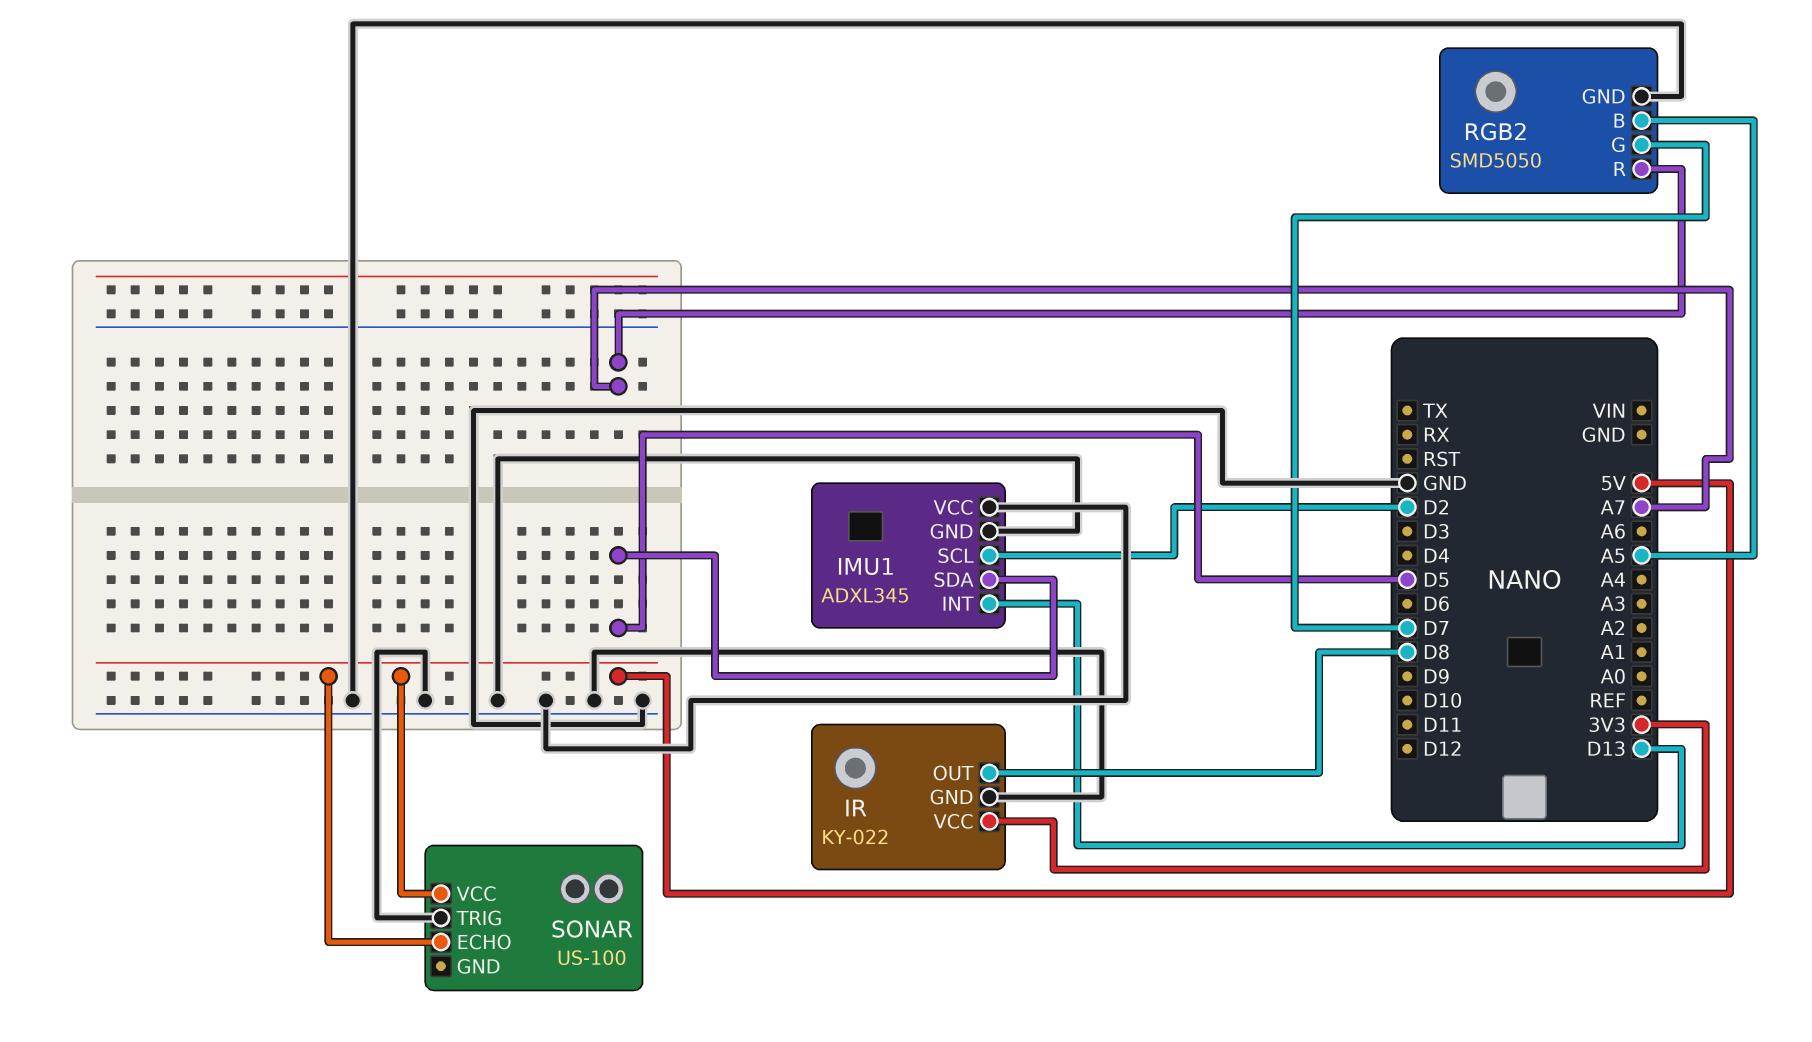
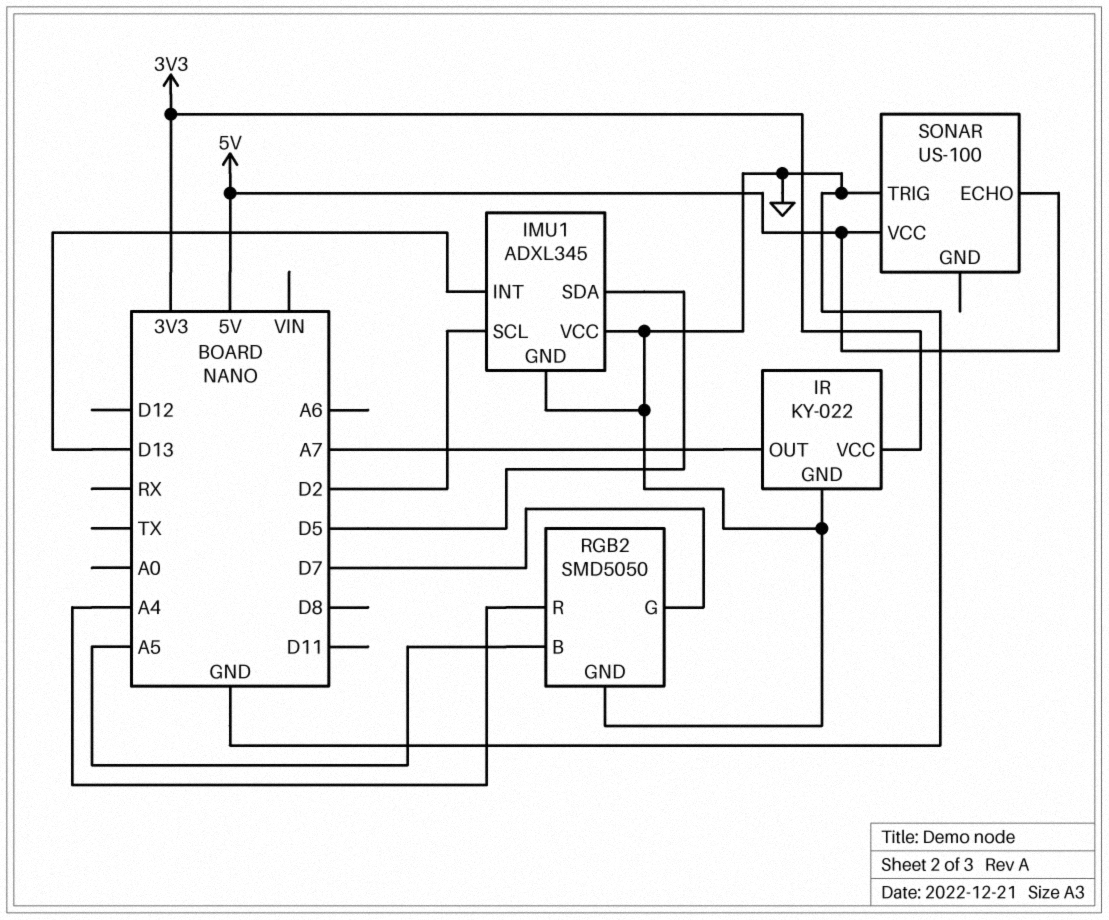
IR pin OUT: D8 -> A7
RGB2 pin R: A7 -> A4

